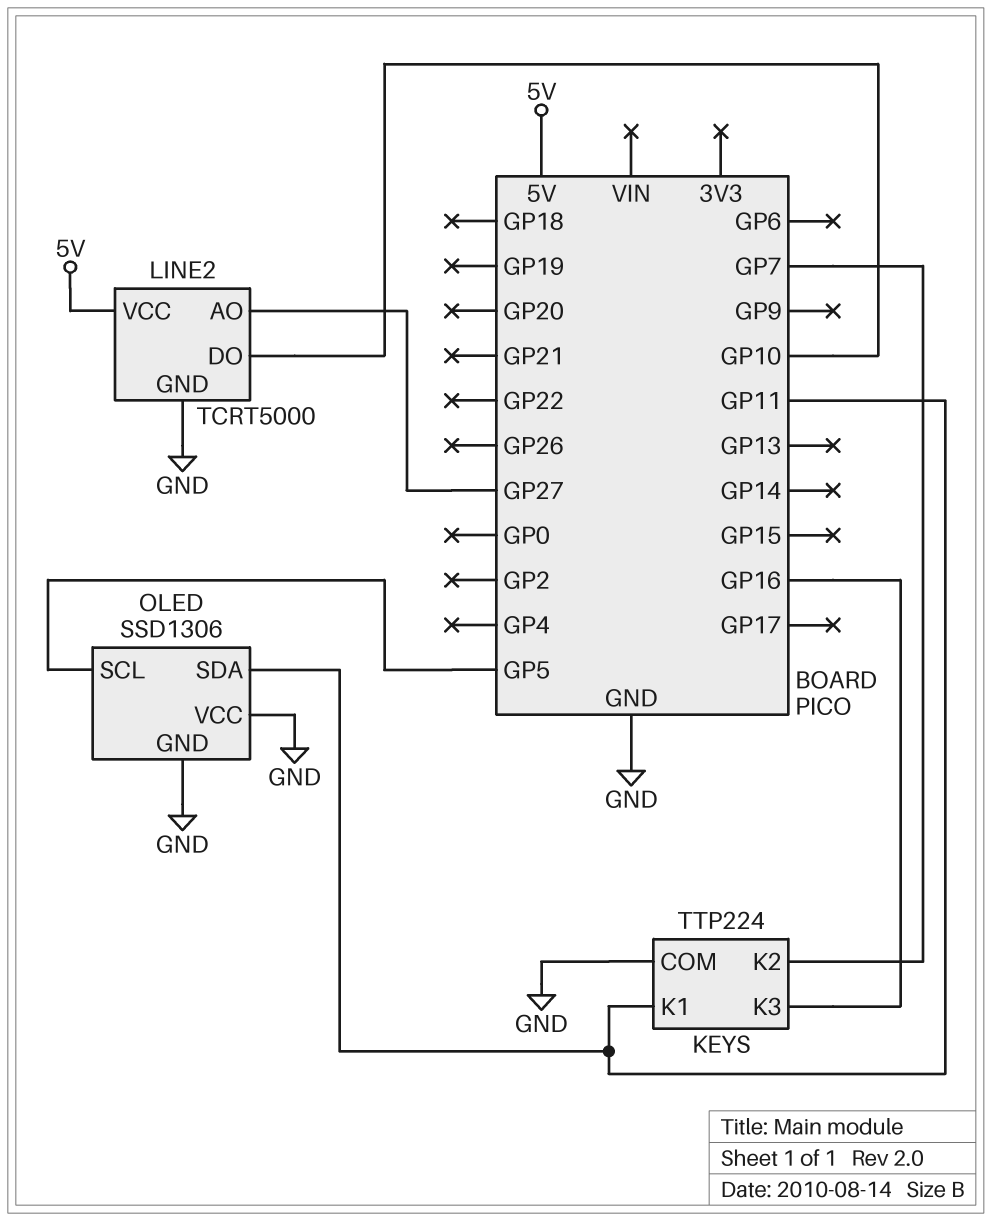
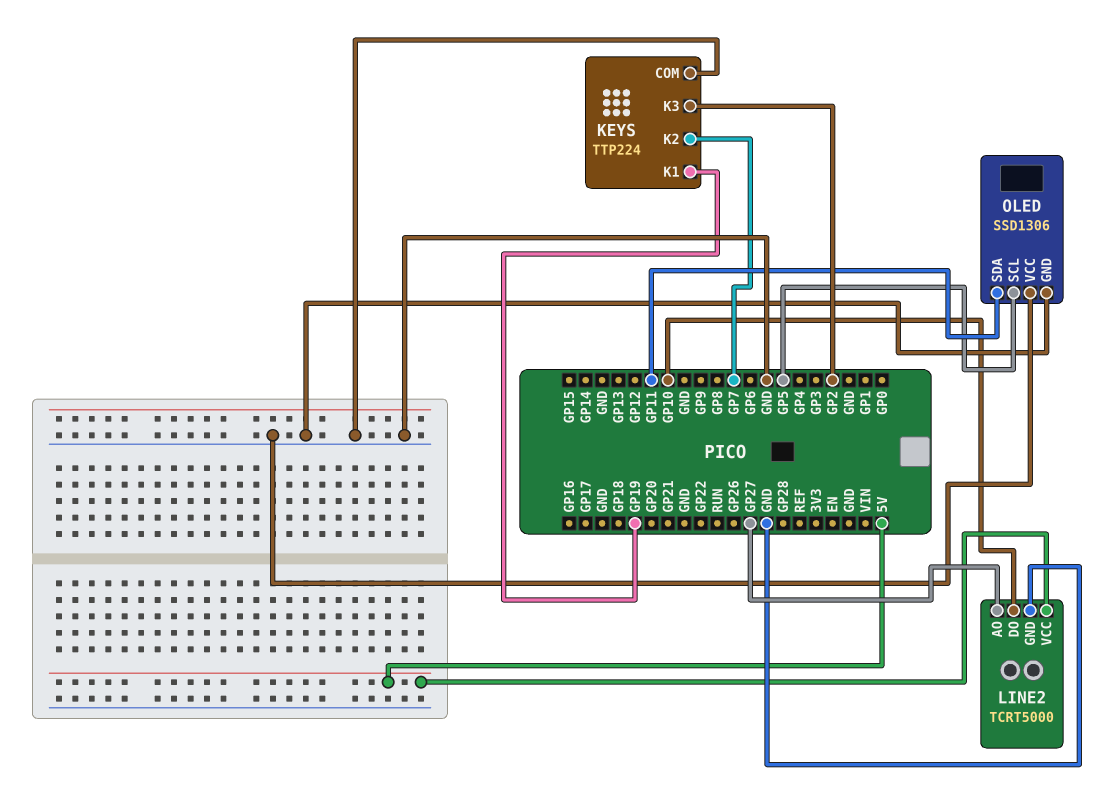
KEYS pin K1: GP11 -> GP19
KEYS pin K3: GP16 -> GP2

